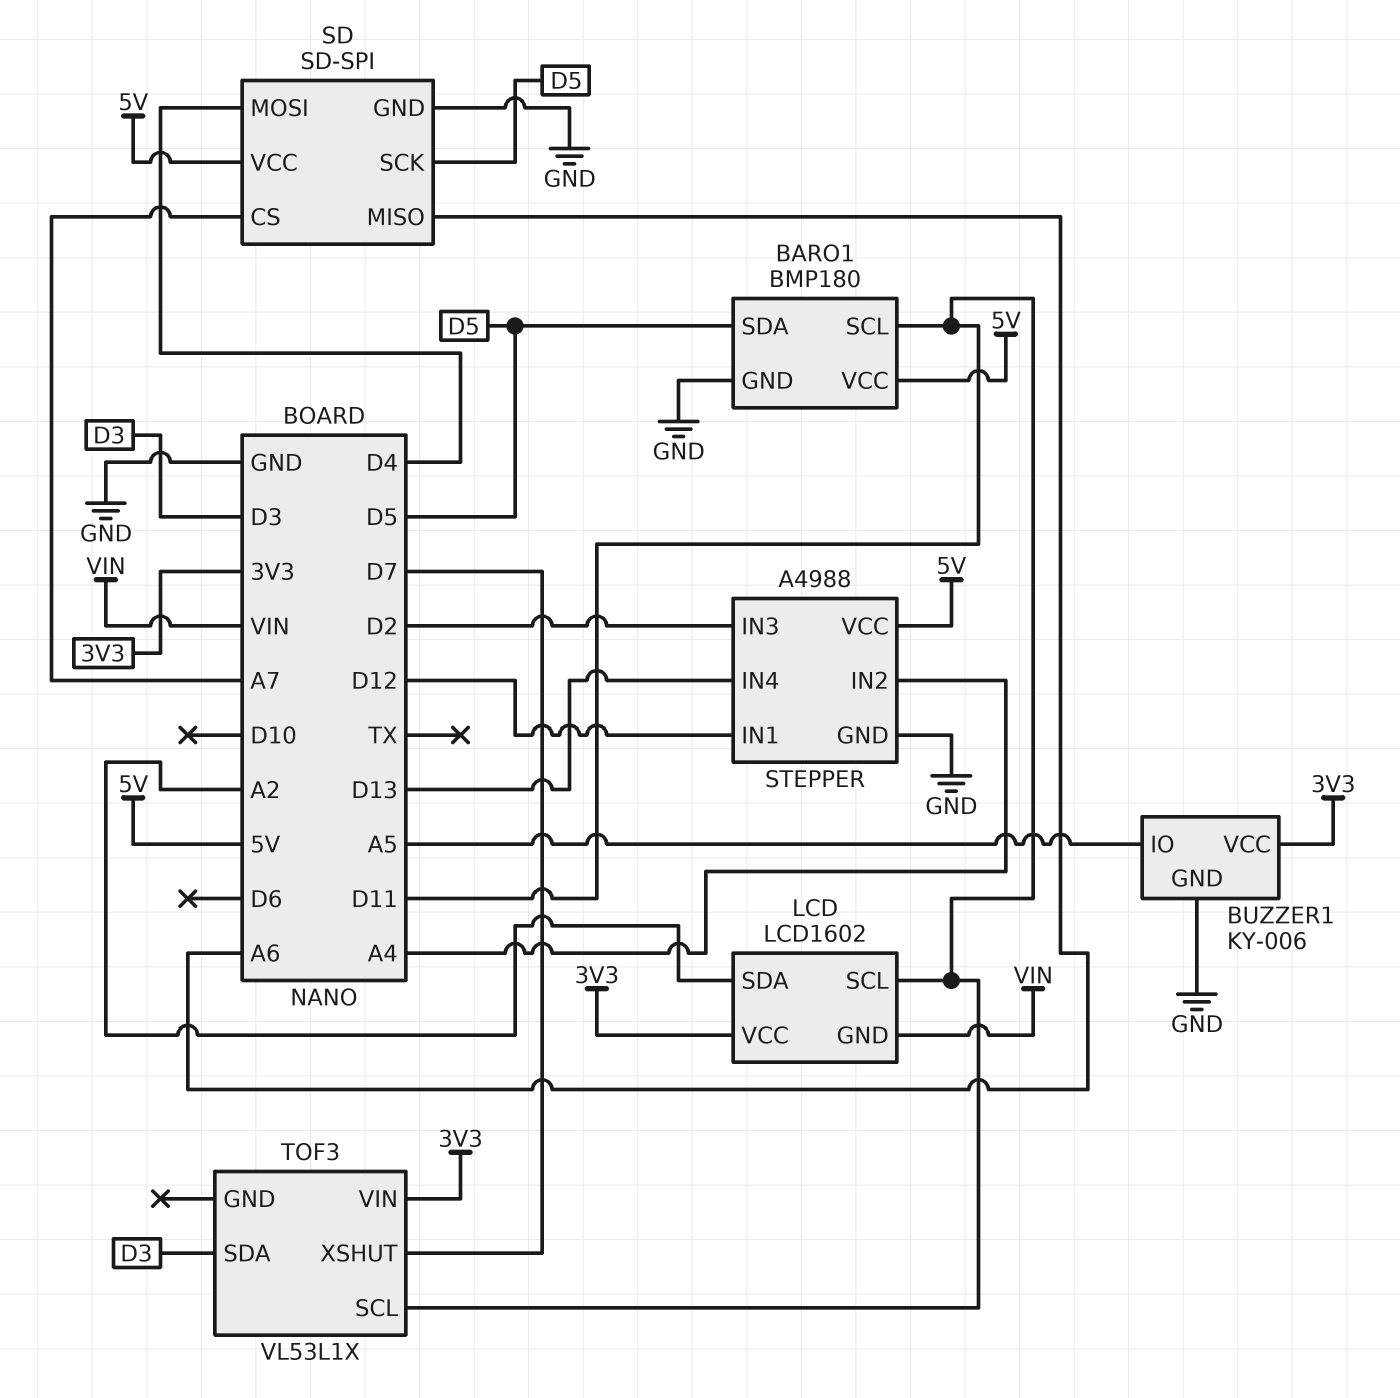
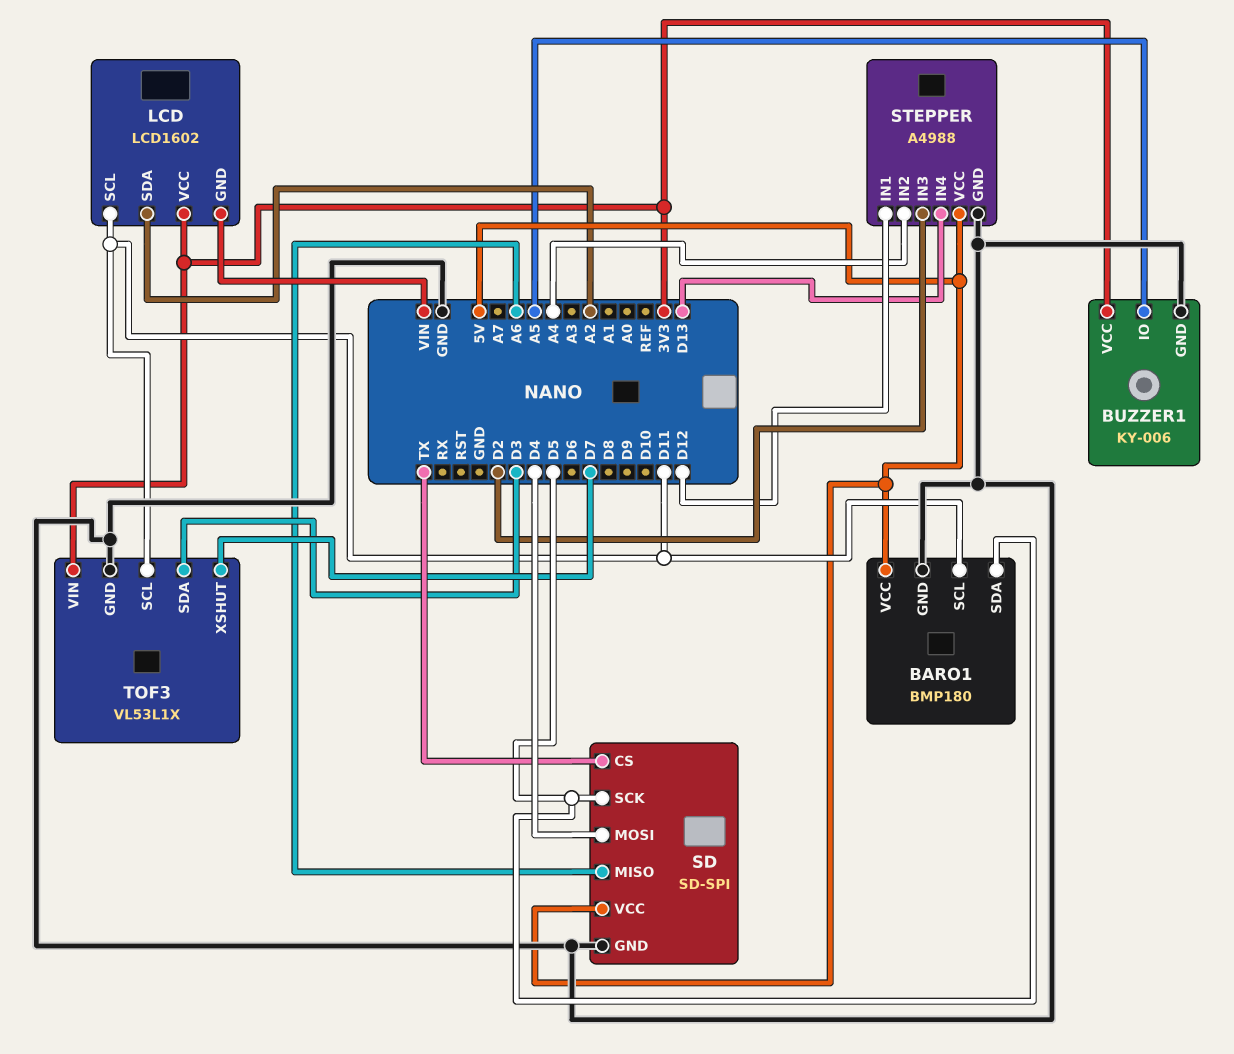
SD pin CS: A7 -> TX
TOF3 pin GND: none -> GND

